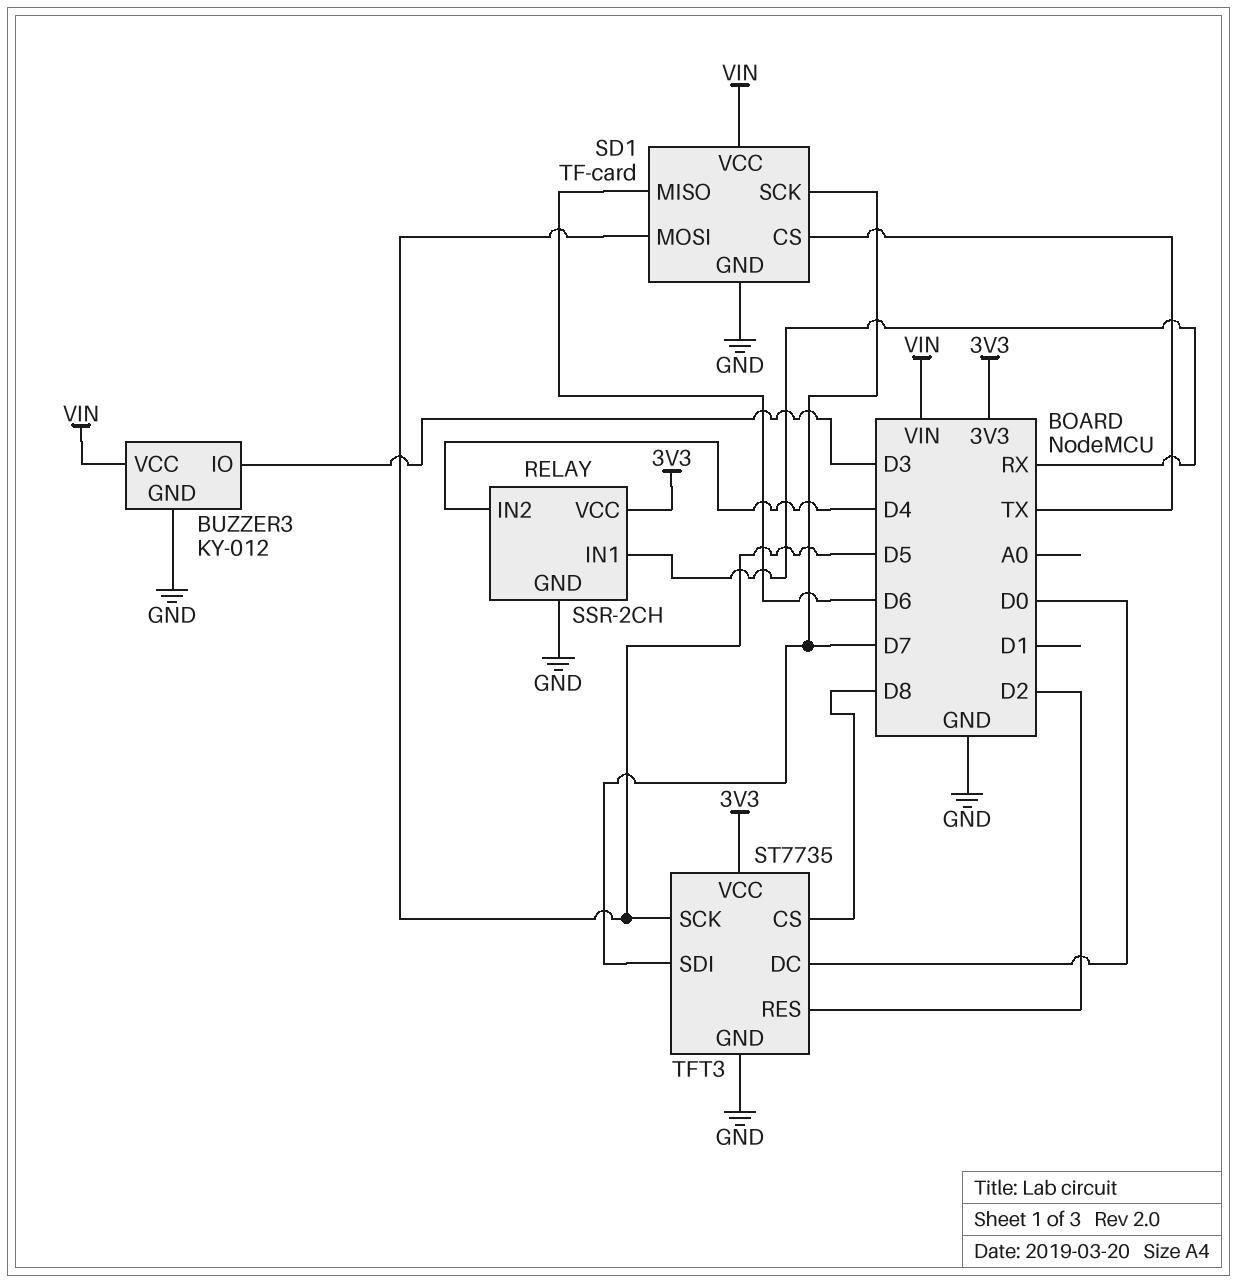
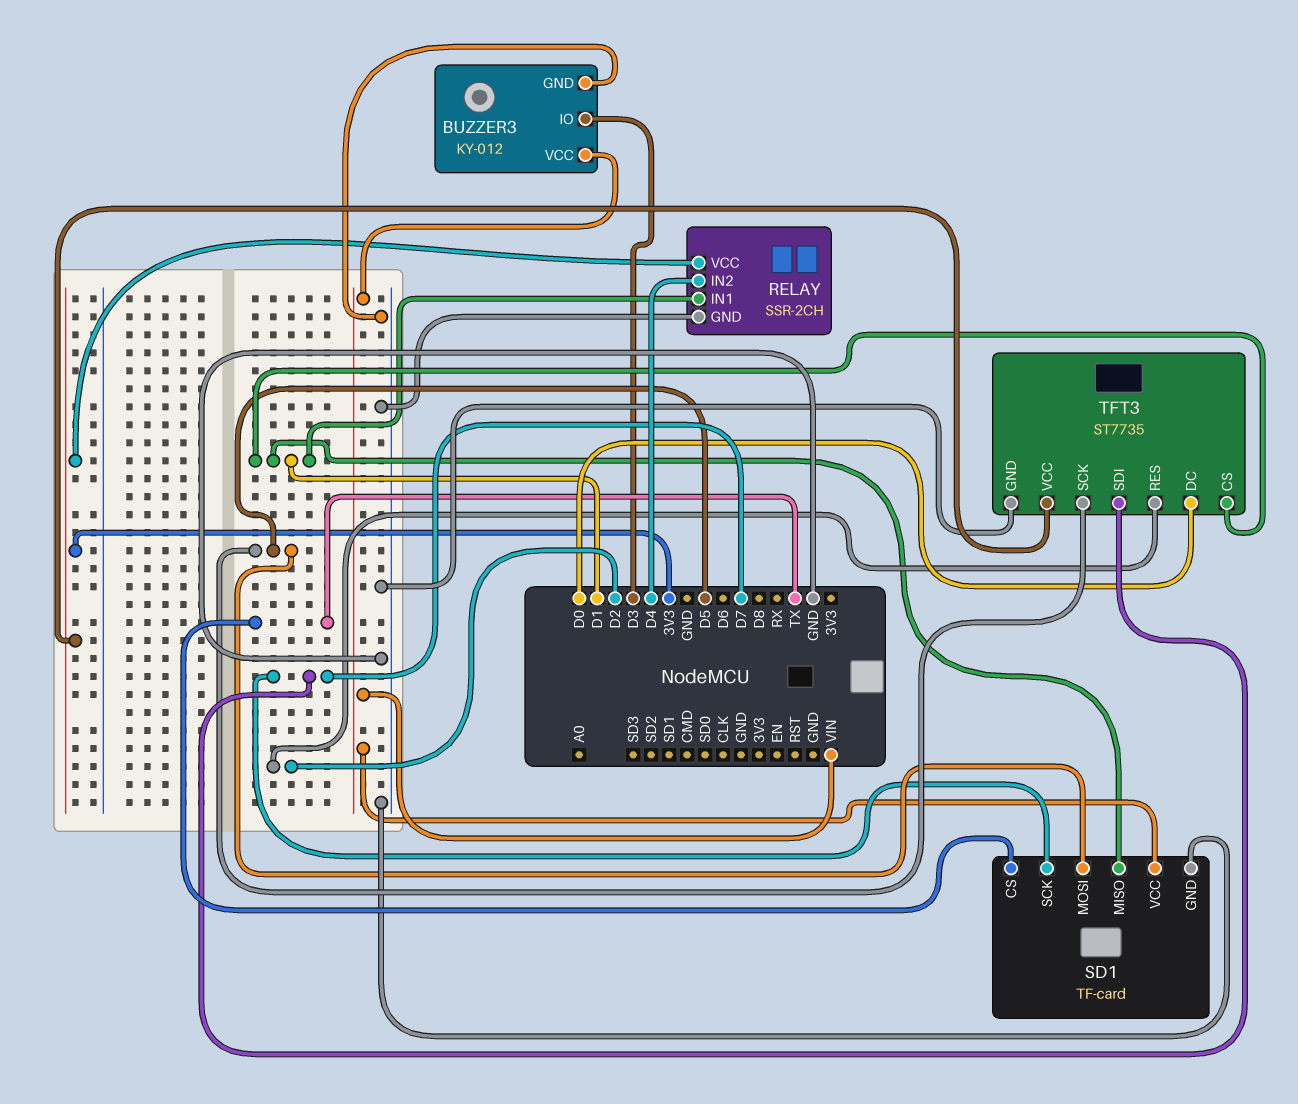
RELAY pin IN1: RX -> D1
SD1 pin MISO: D6 -> D1
TFT3 pin CS: D8 -> D1

